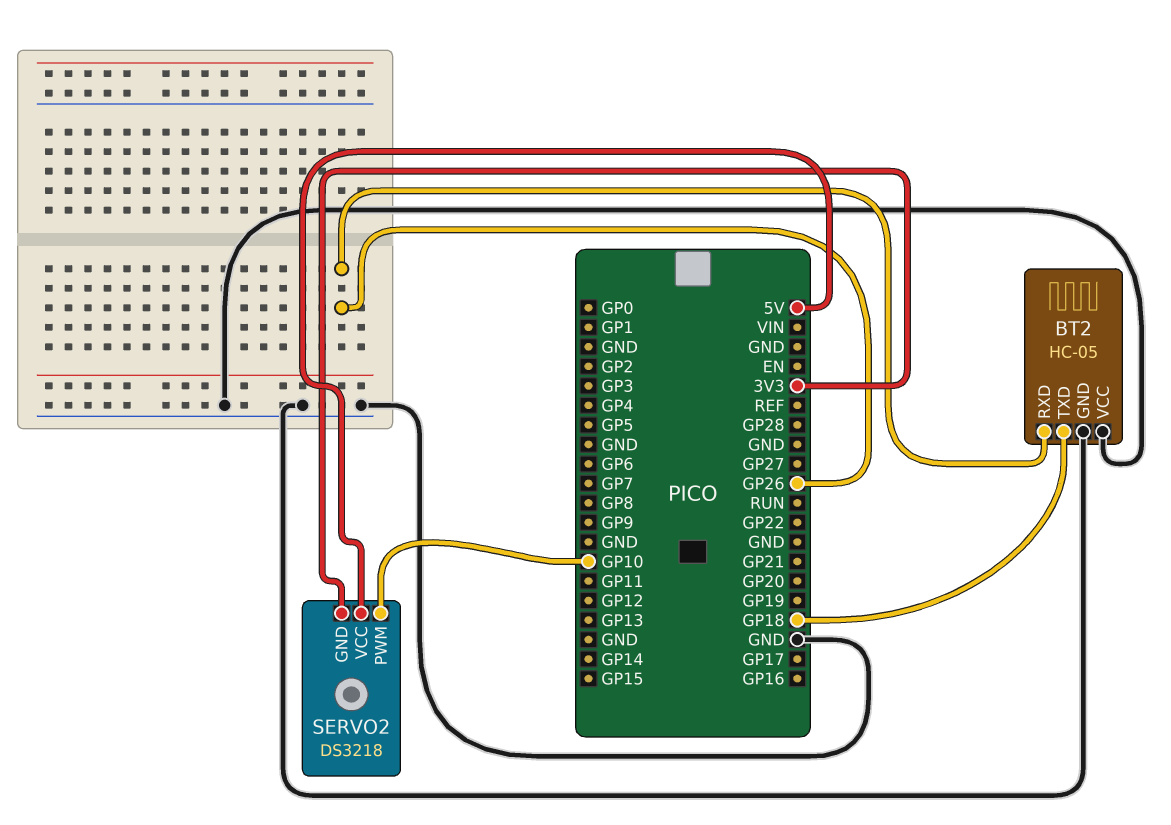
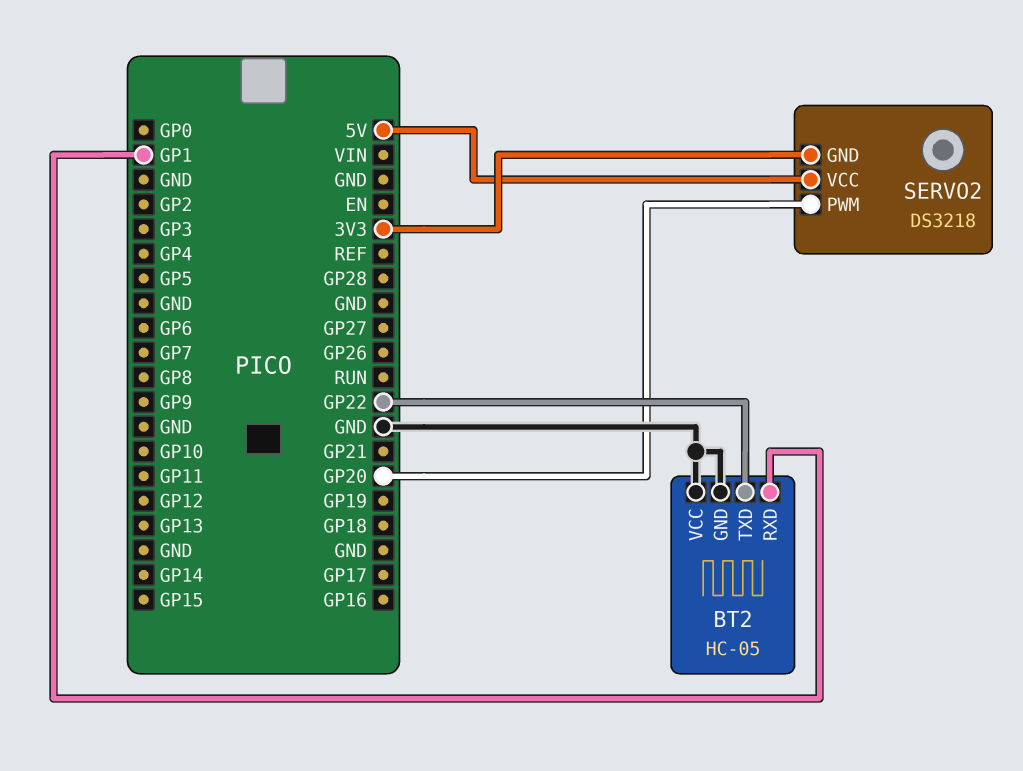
BT2 pin RXD: GP26 -> GP1
BT2 pin TXD: GP18 -> GP22
SERVO2 pin PWM: GP10 -> GP20

